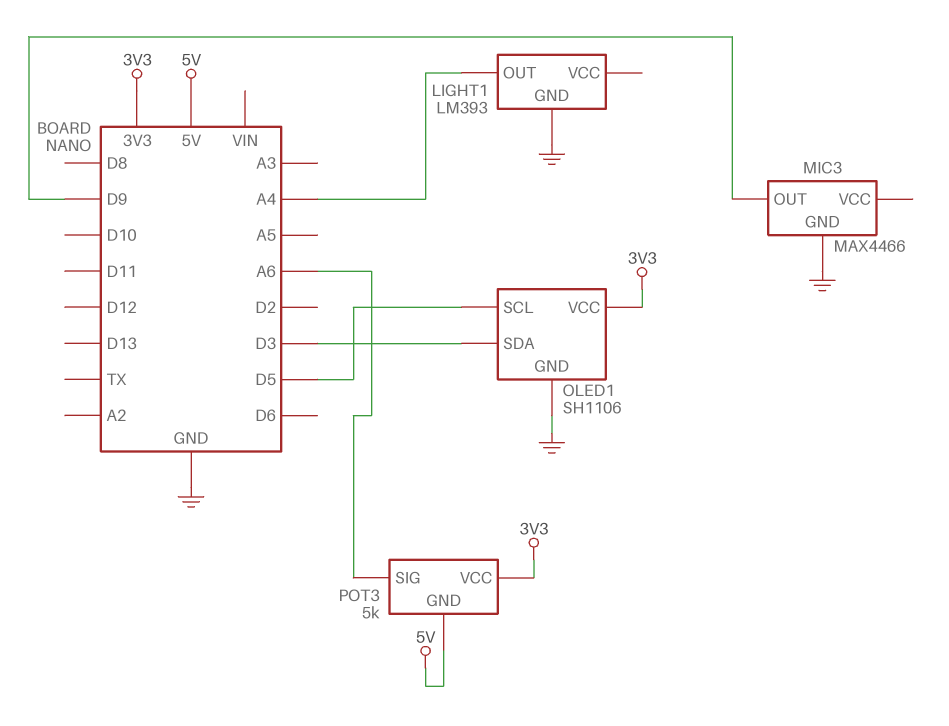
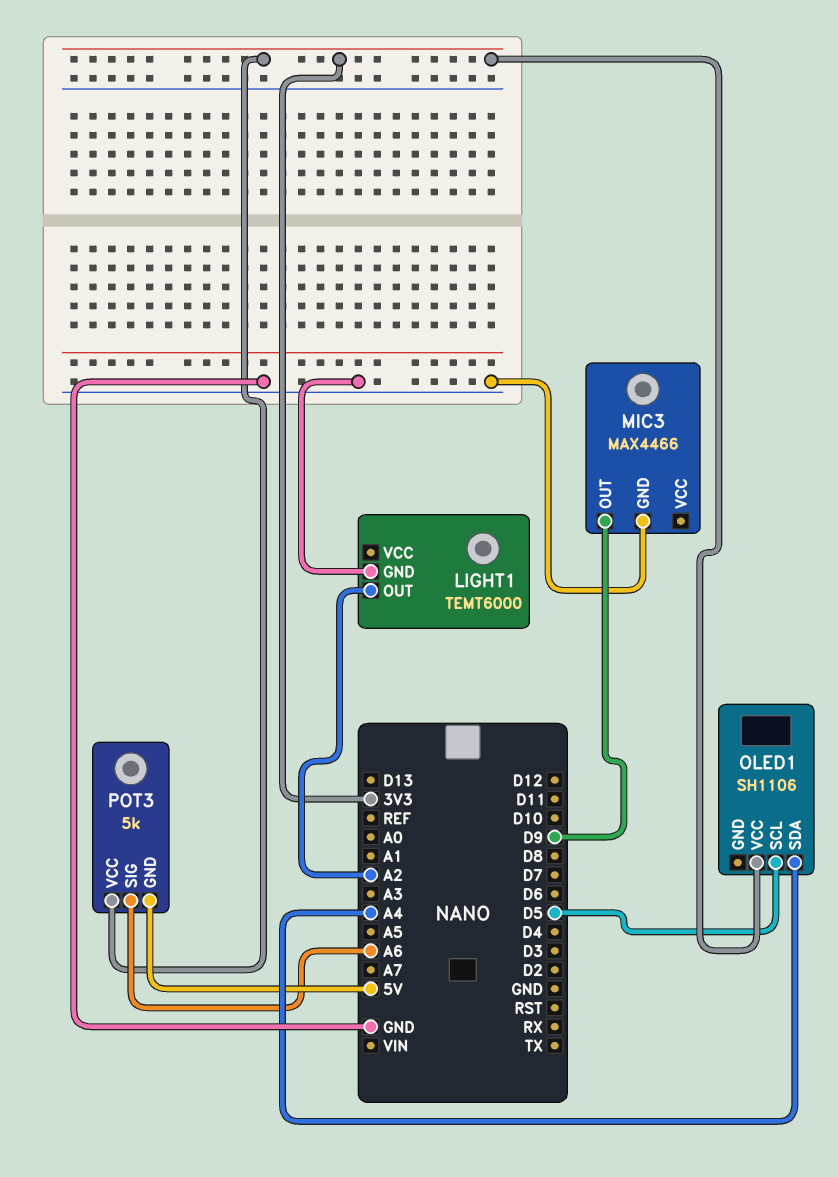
LIGHT1: LM393 -> TEMT6000
LIGHT1 pin OUT: A4 -> A2
OLED1 pin GND: GND -> none
OLED1 pin SDA: D3 -> A4

